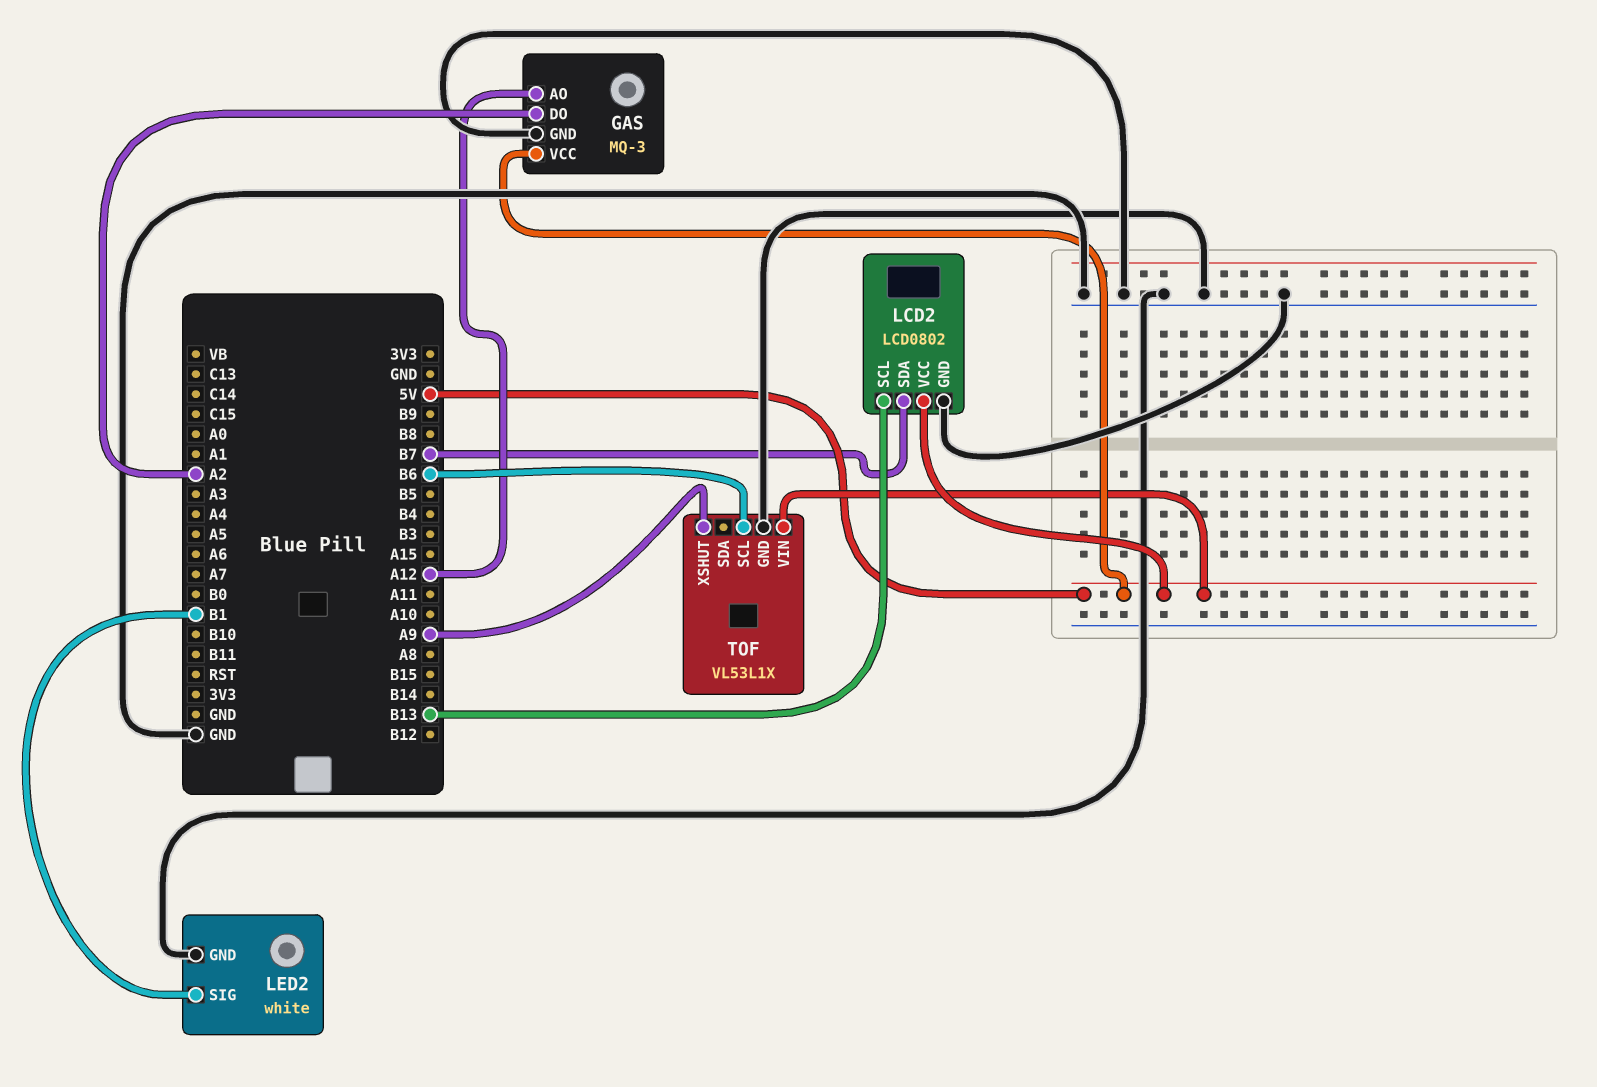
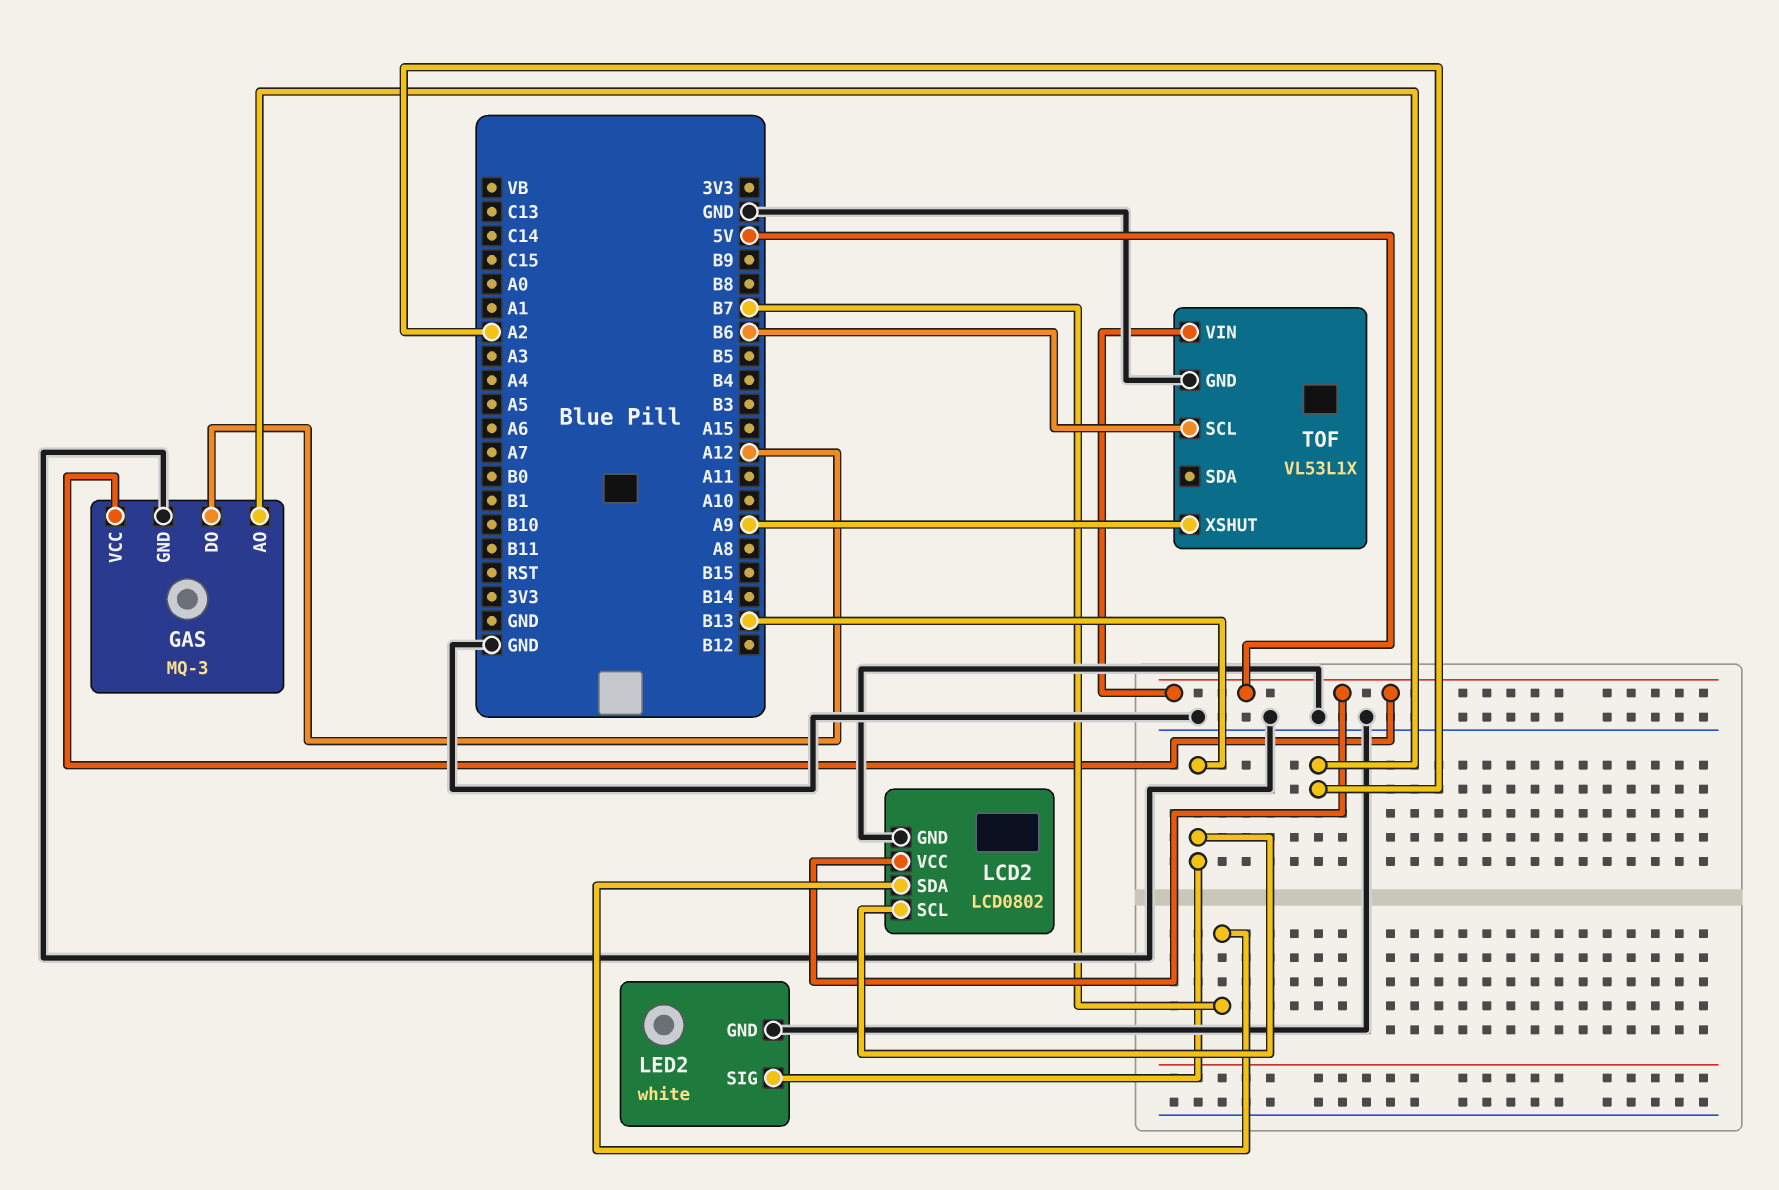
GAS pin AO: A12 -> A2
GAS pin DO: A2 -> A12
LED2 pin SIG: B1 -> B13

